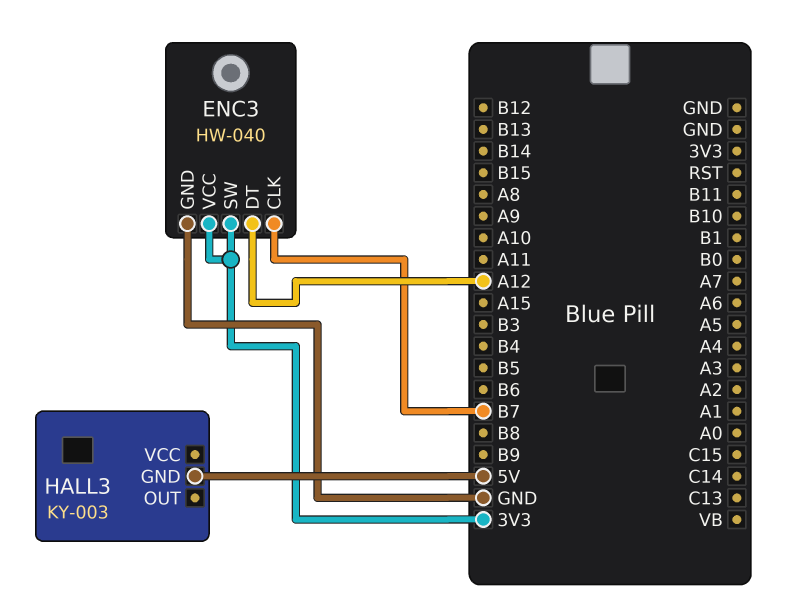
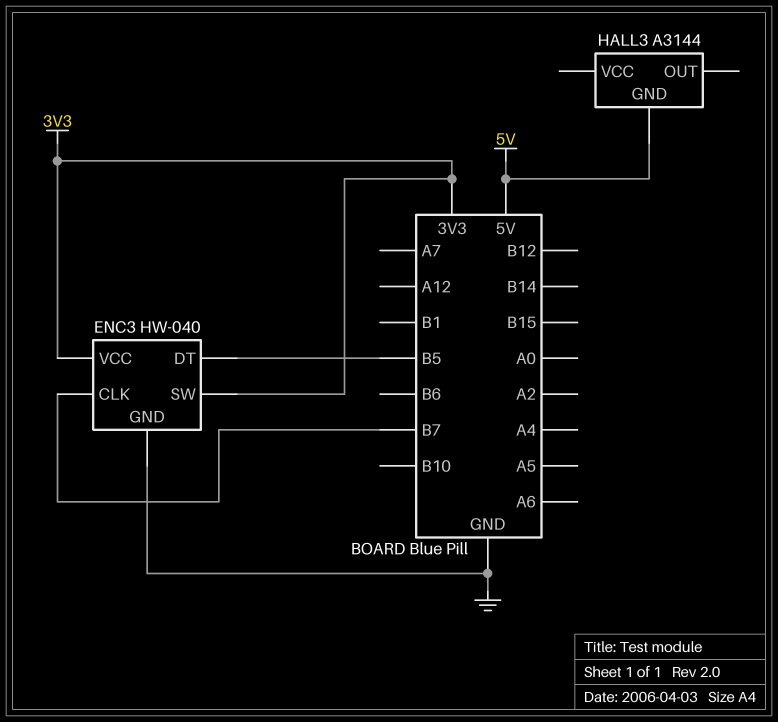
ENC3 pin DT: A12 -> B5
HALL3: KY-003 -> A3144

